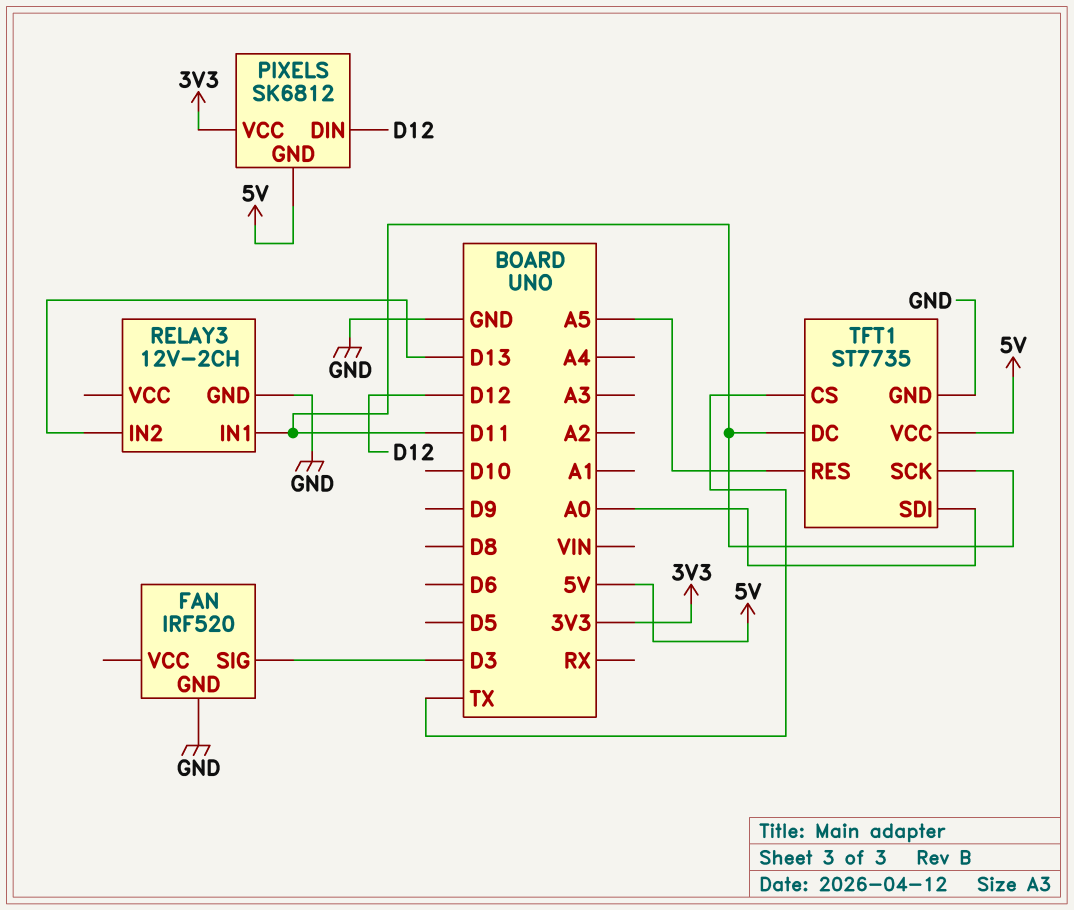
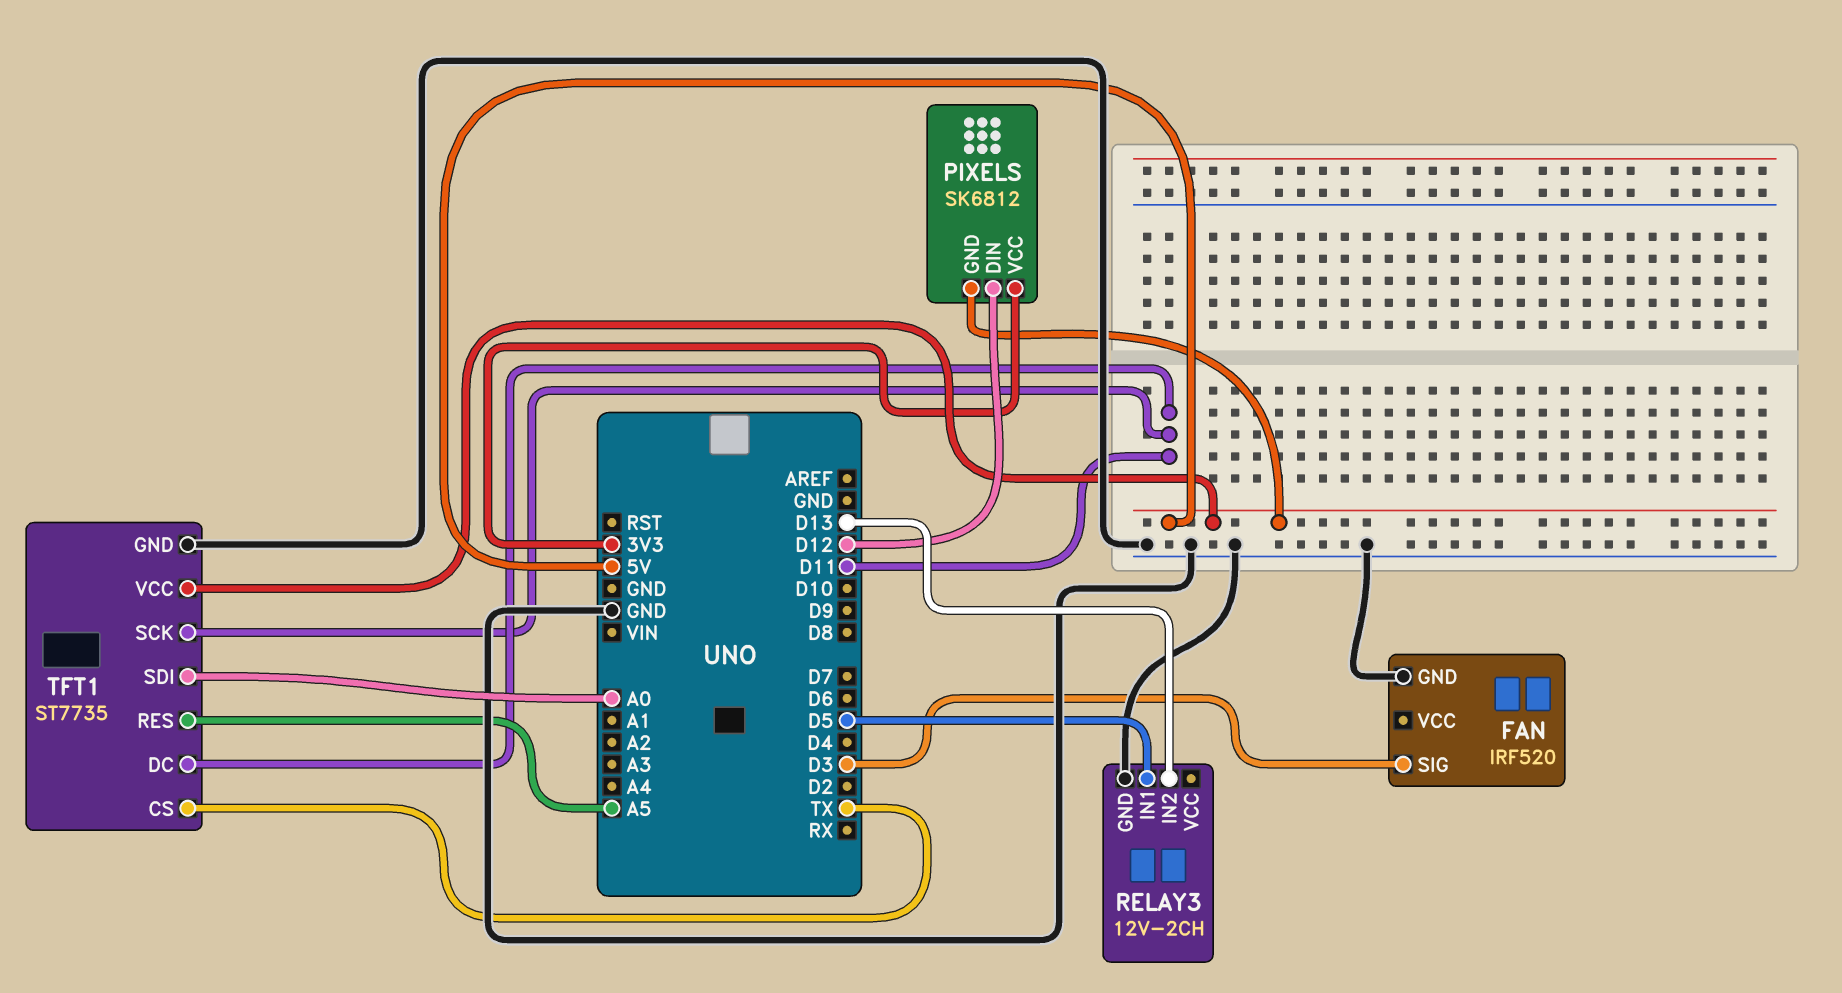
RELAY3 pin IN1: D11 -> D5

